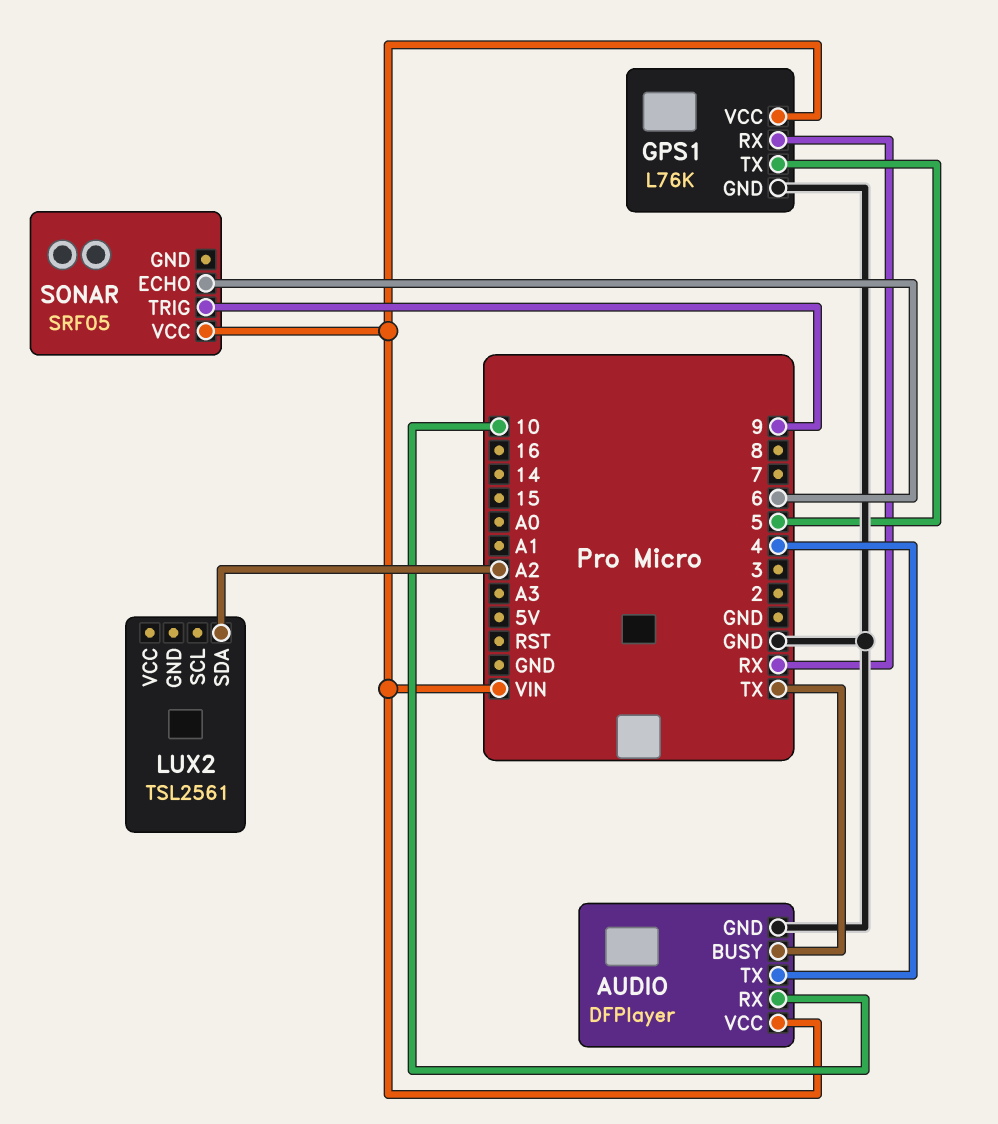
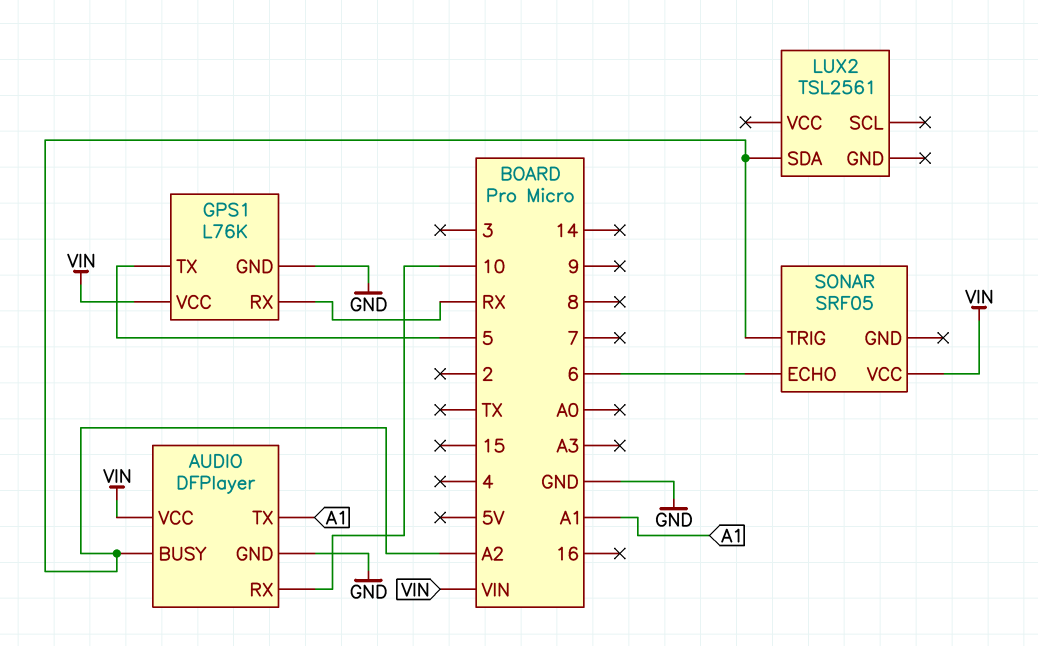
AUDIO pin BUSY: TX -> A2
AUDIO pin TX: 4 -> A1
SONAR pin TRIG: 9 -> A2

